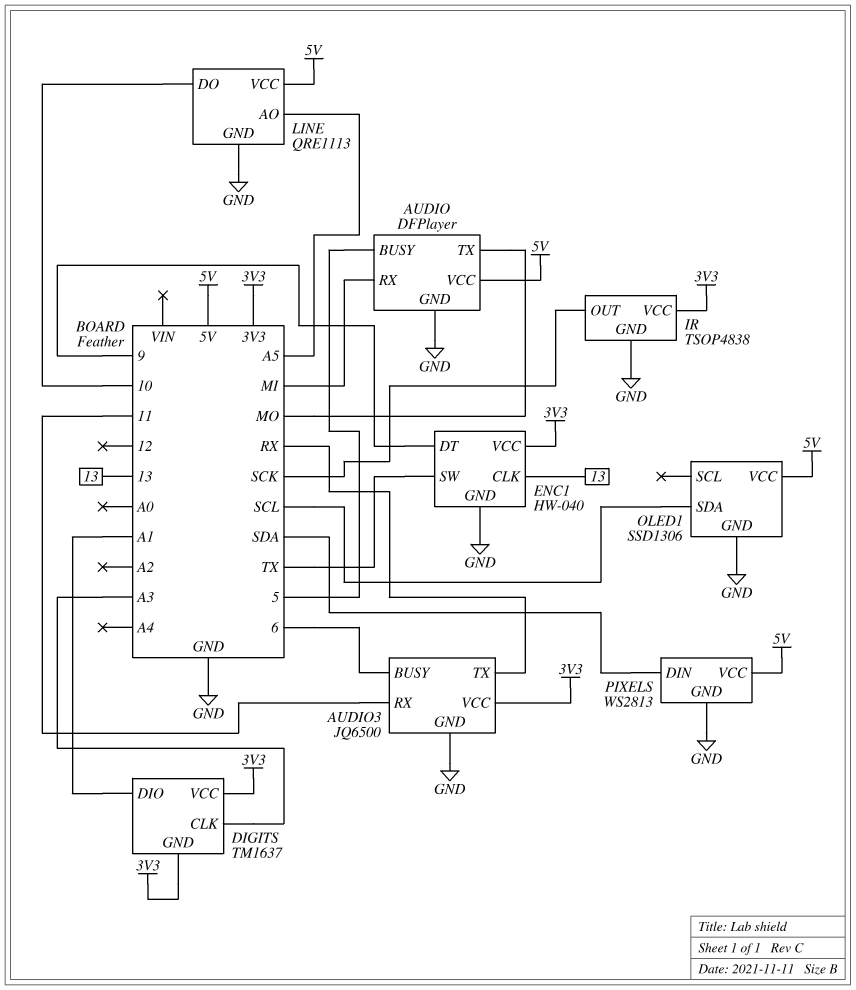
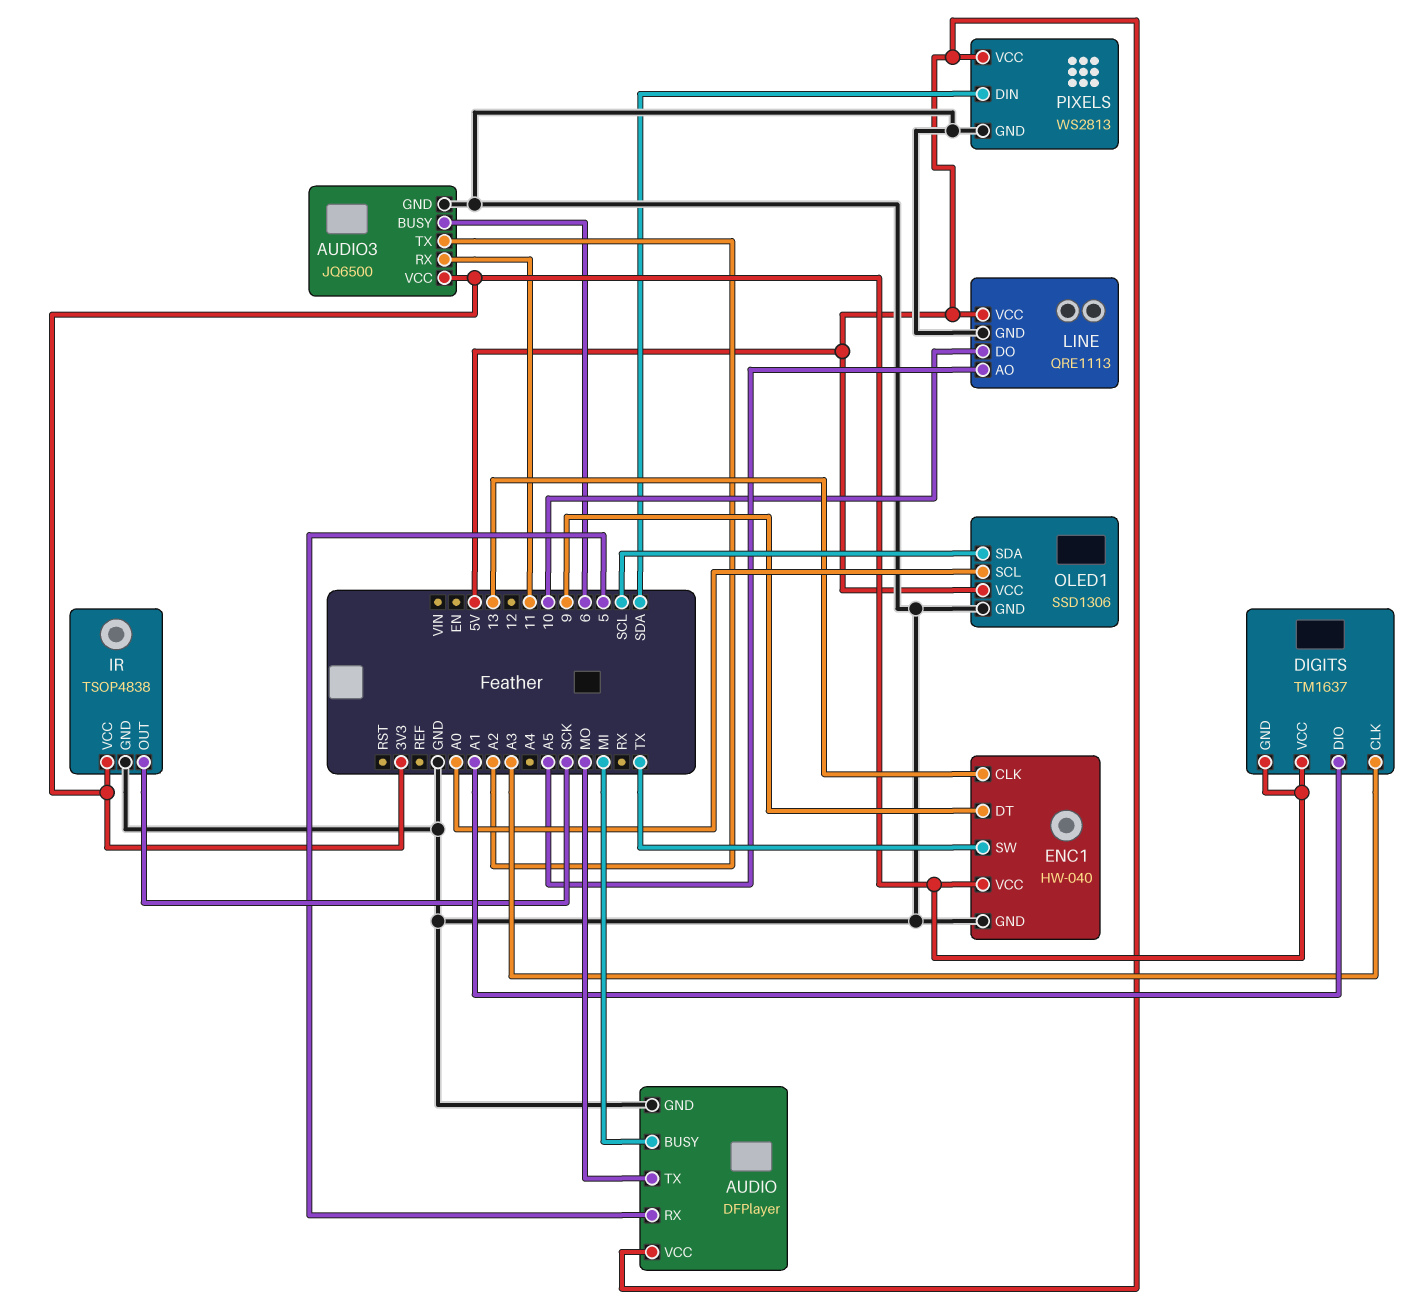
AUDIO pin BUSY: 5 -> MI
AUDIO pin RX: MI -> 5
AUDIO3 pin TX: RX -> A2
OLED1 pin SCL: none -> A0

